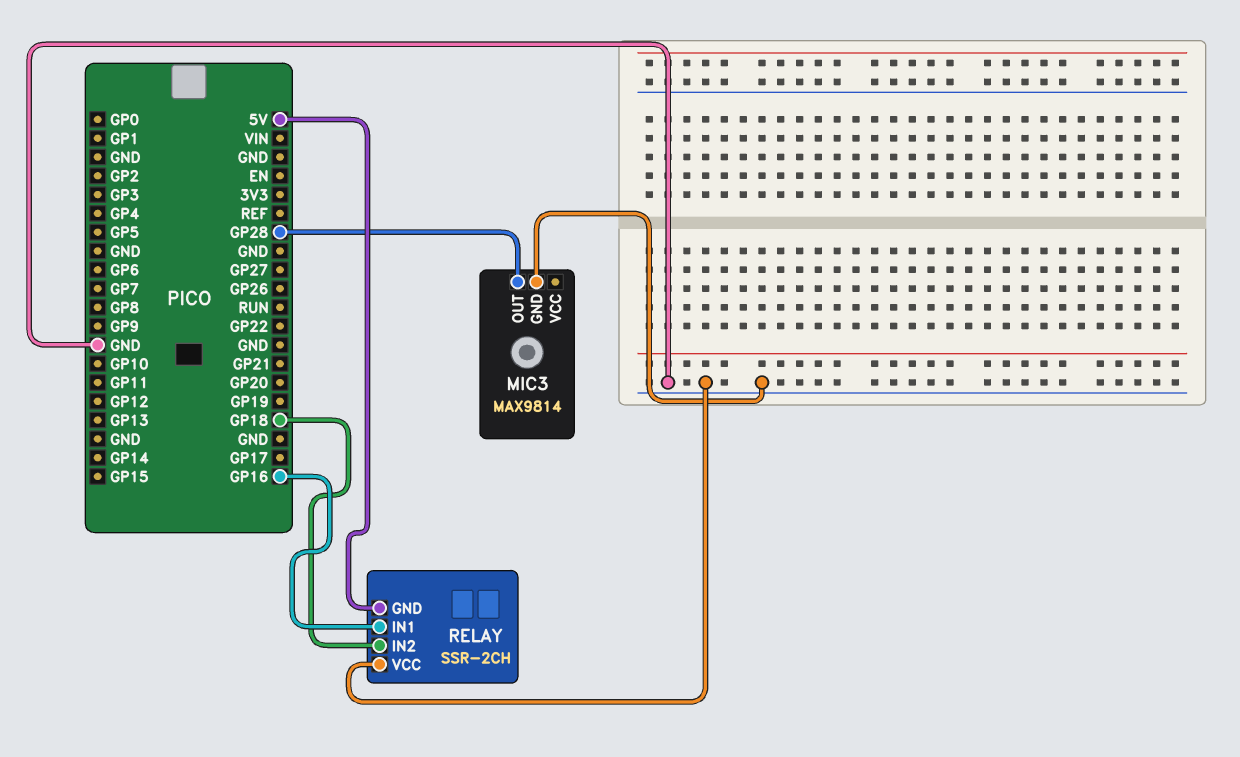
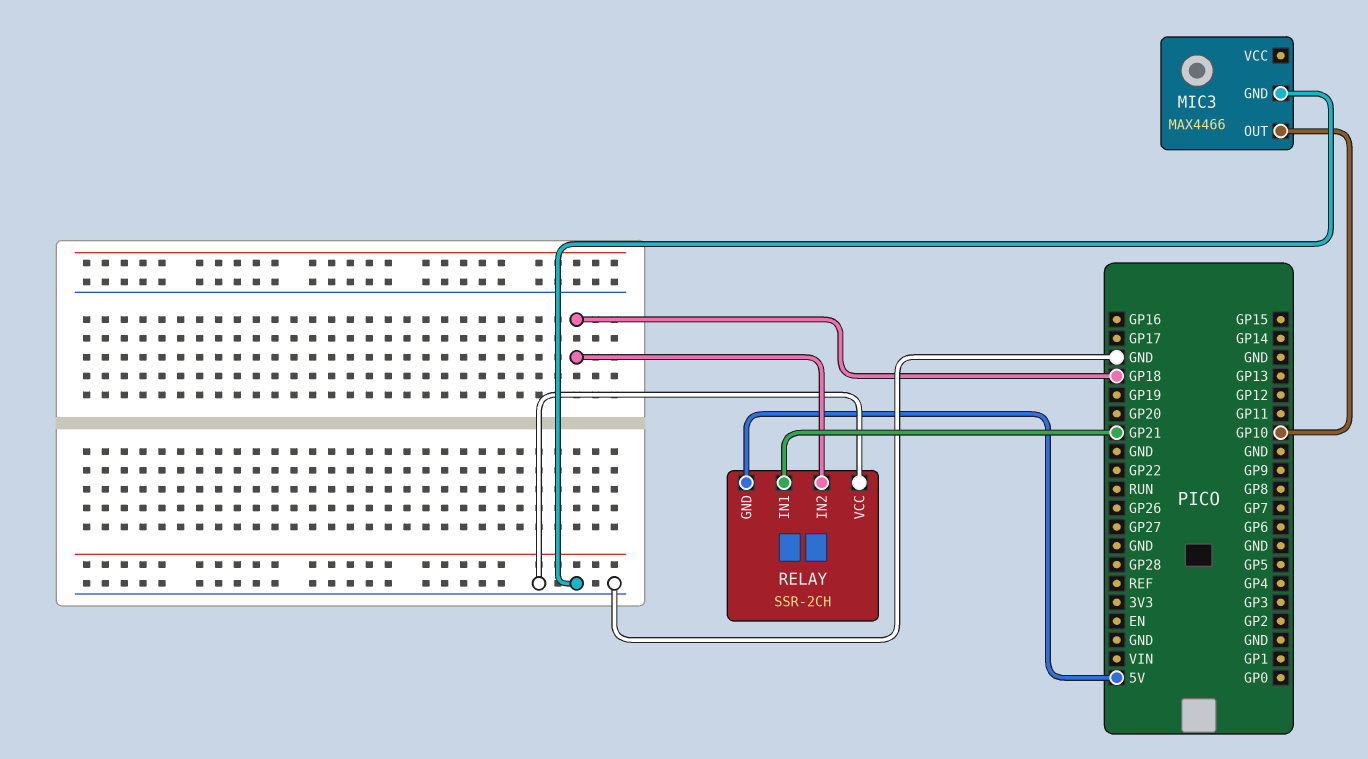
MIC3: MAX9814 -> MAX4466
MIC3 pin OUT: GP28 -> GP10
RELAY pin IN1: GP16 -> GP21

